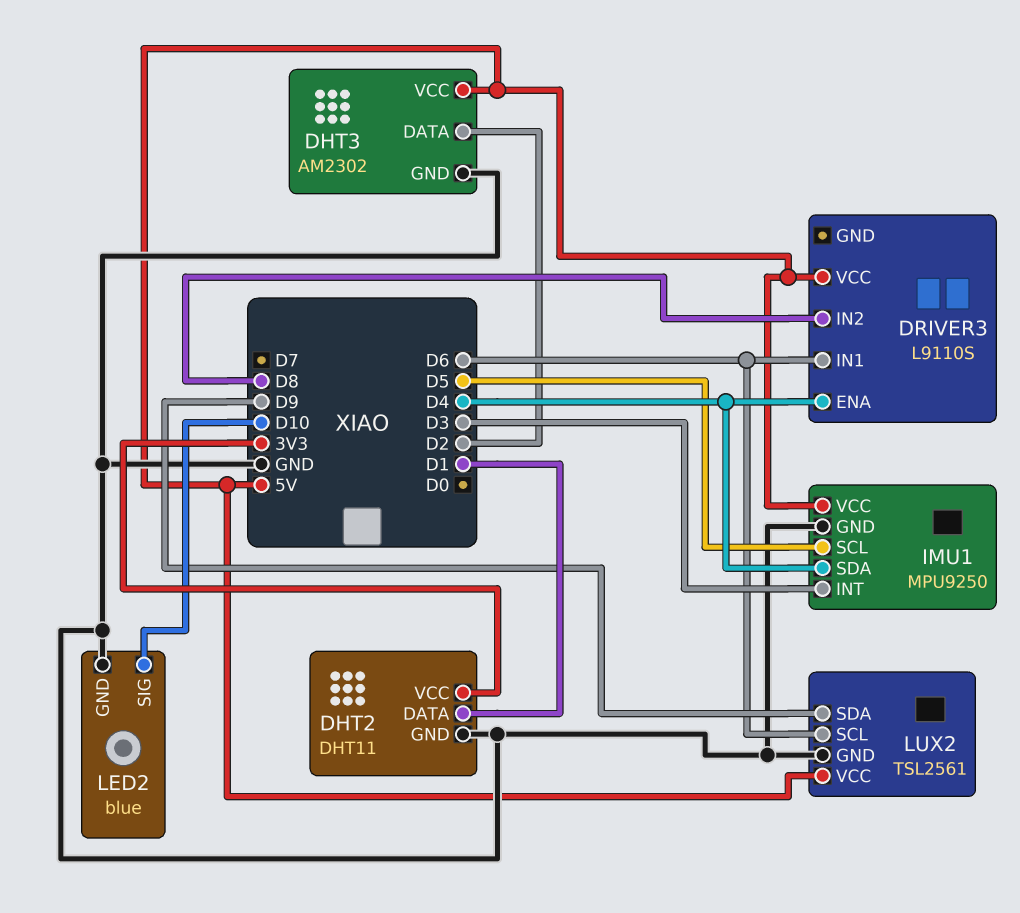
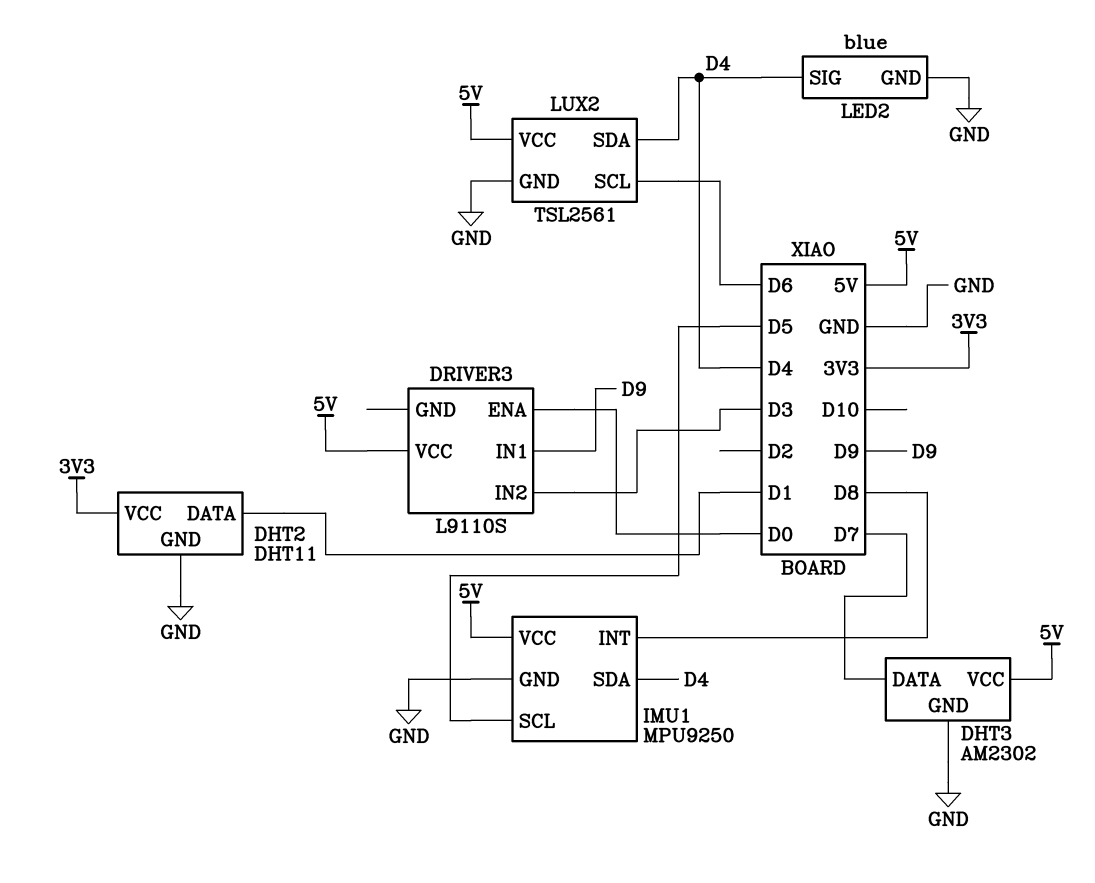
DHT3 pin DATA: D2 -> D7
DRIVER3 pin ENA: D4 -> D0
DRIVER3 pin IN1: D6 -> D9
DRIVER3 pin IN2: D8 -> D3
IMU1 pin INT: D3 -> D8
LED2 pin SIG: D10 -> D4
LUX2 pin SDA: D9 -> D4

